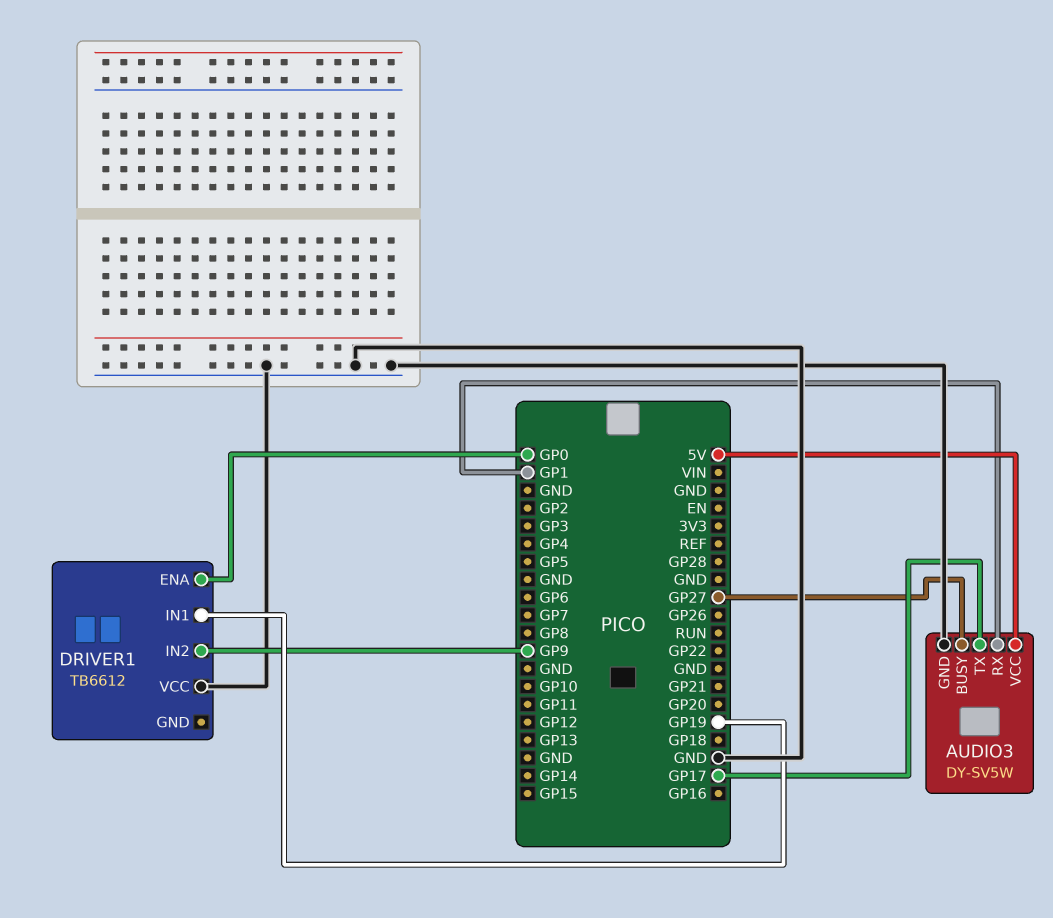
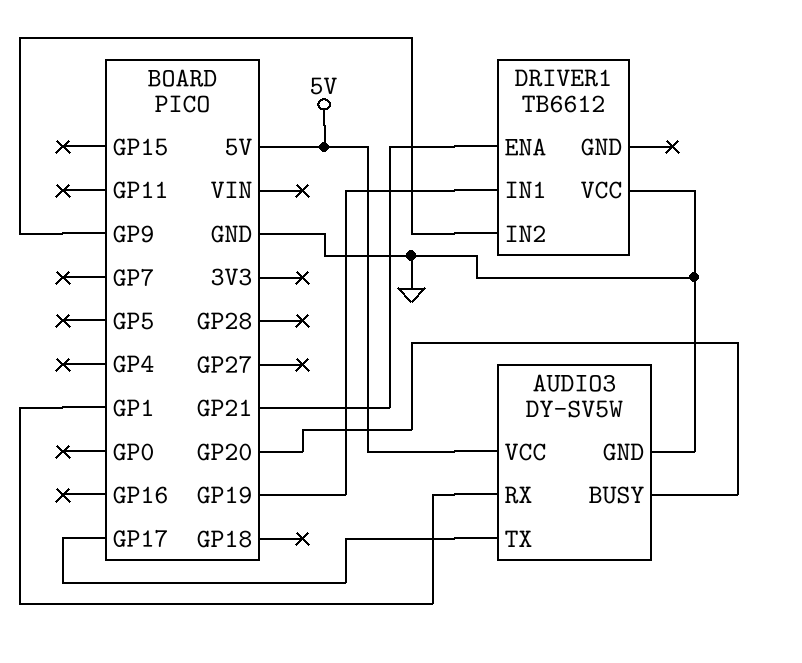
AUDIO3 pin BUSY: GP27 -> GP20
DRIVER1 pin ENA: GP0 -> GP21

